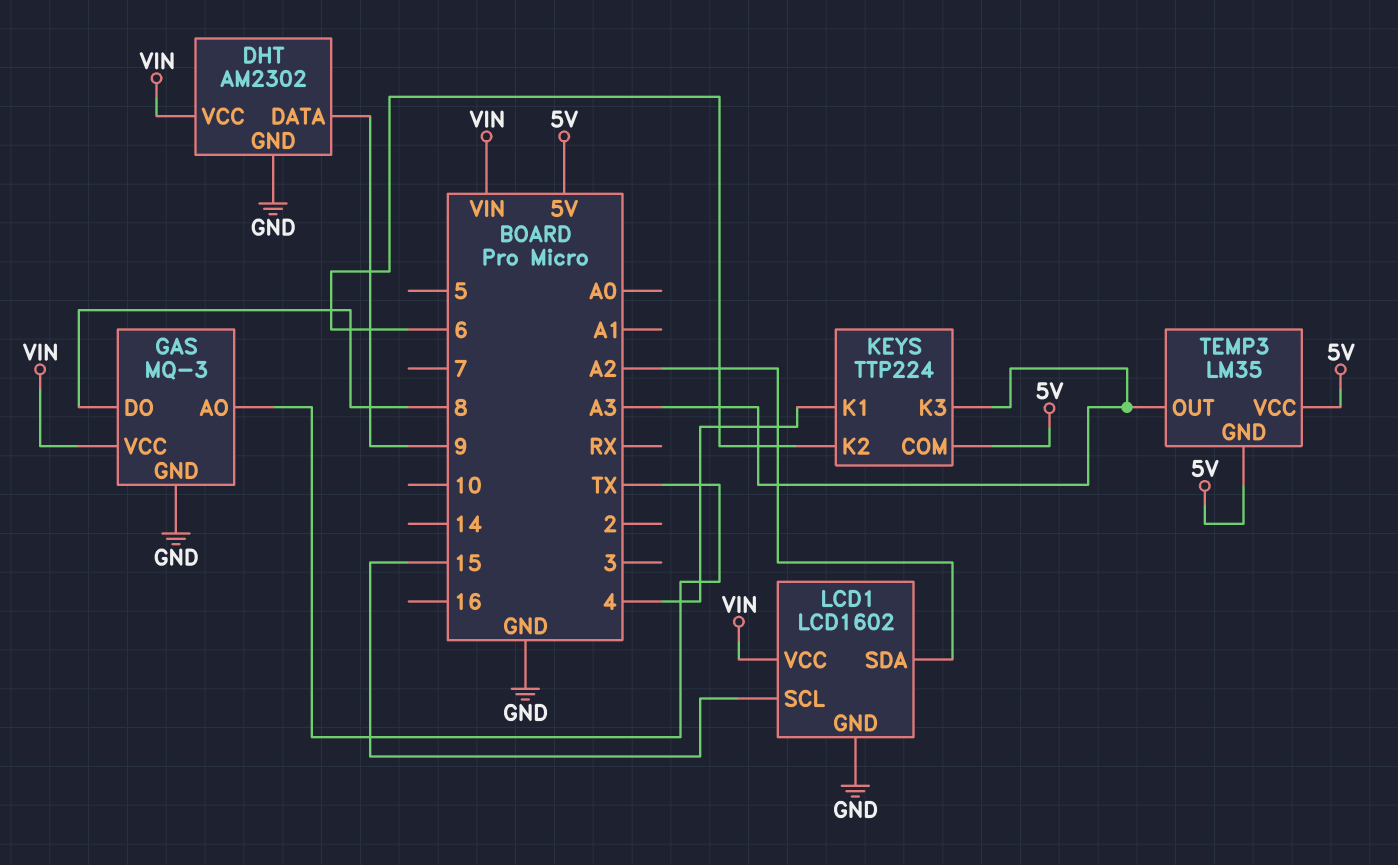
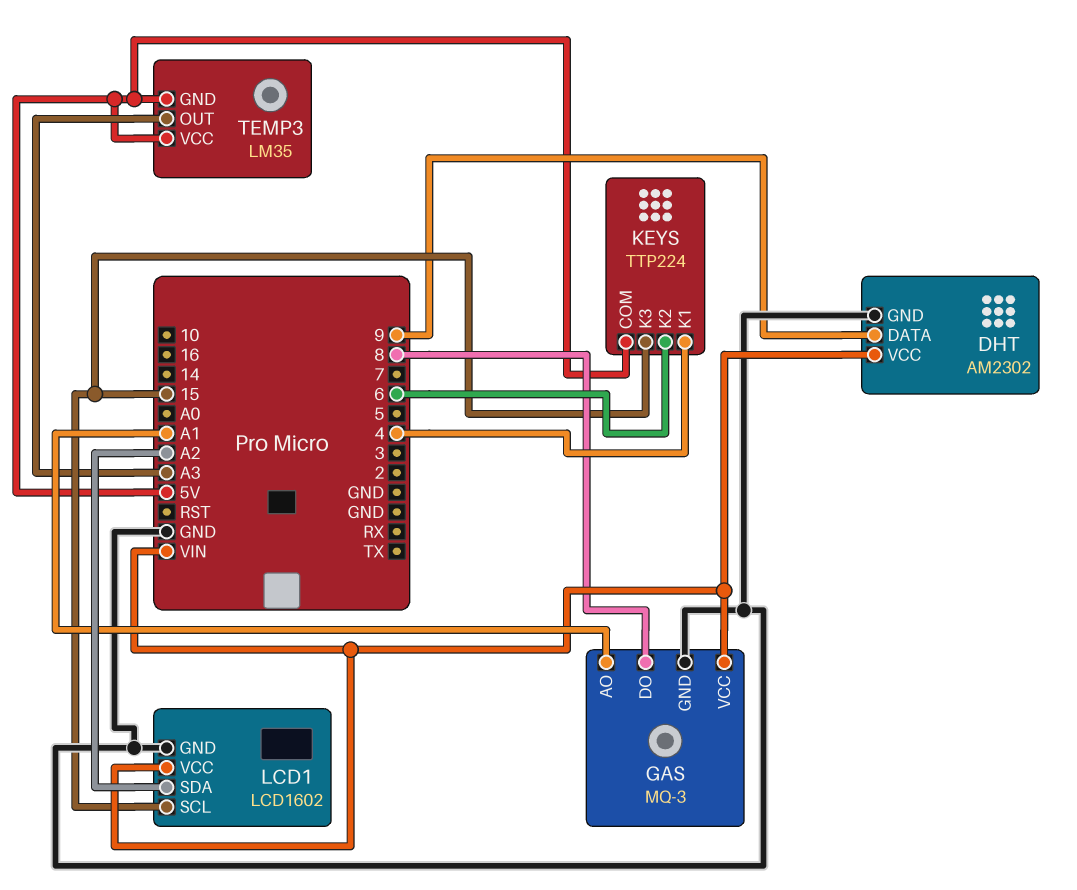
GAS pin AO: TX -> A1
KEYS pin K3: A3 -> 15

